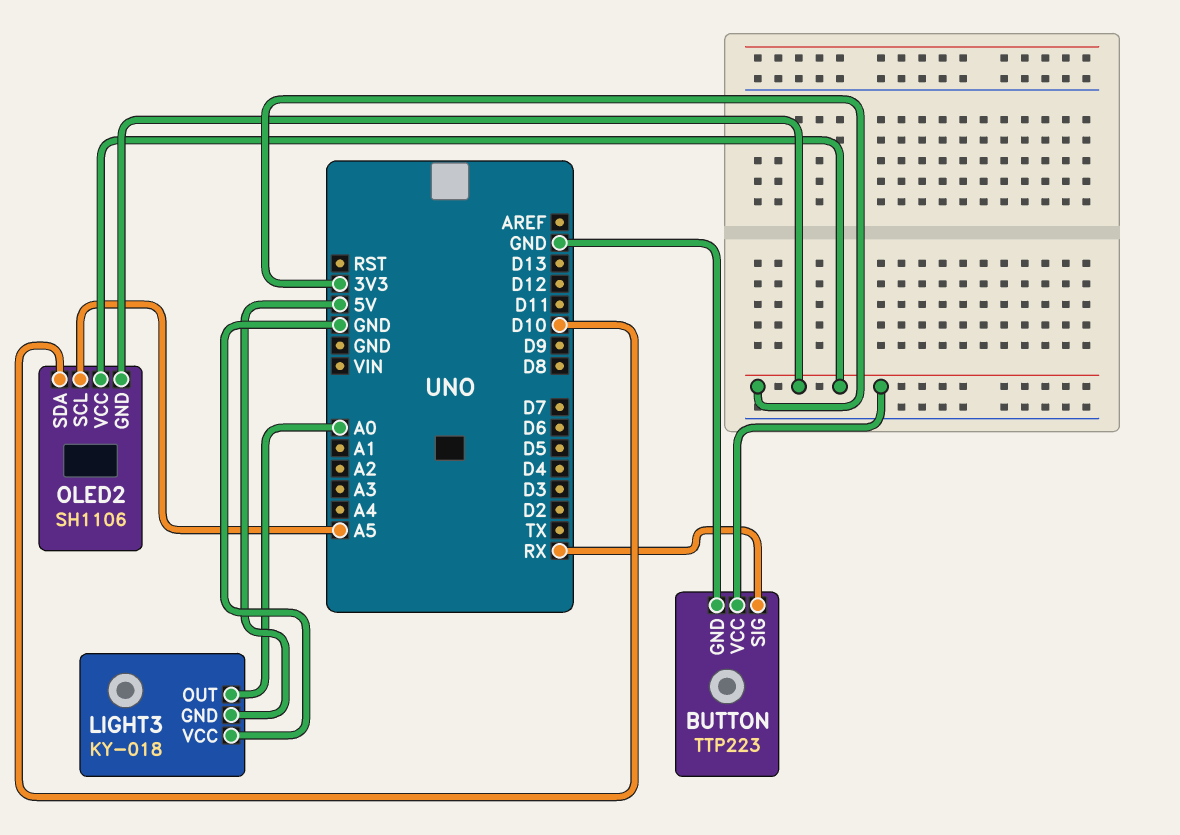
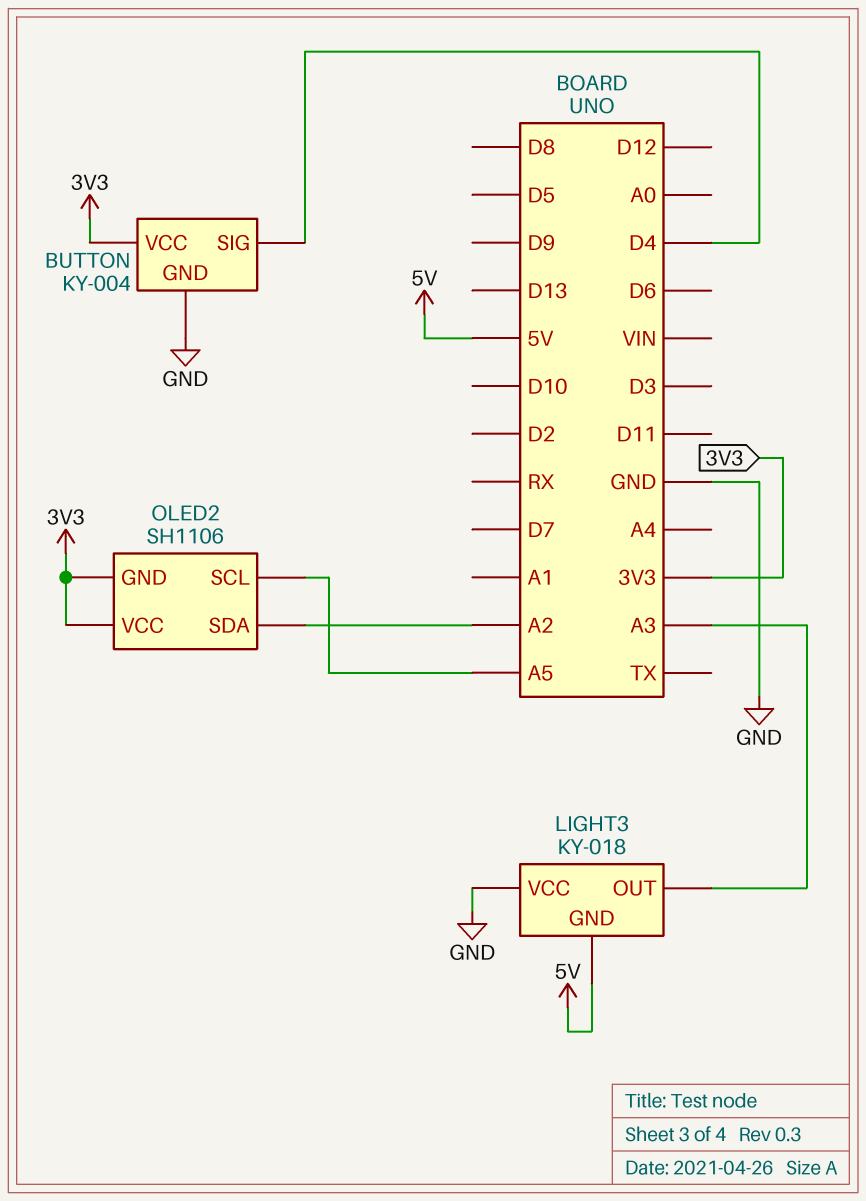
BUTTON: TTP223 -> KY-004
BUTTON pin SIG: RX -> D4
LIGHT3 pin OUT: A0 -> A3
OLED2 pin SDA: D10 -> A2

